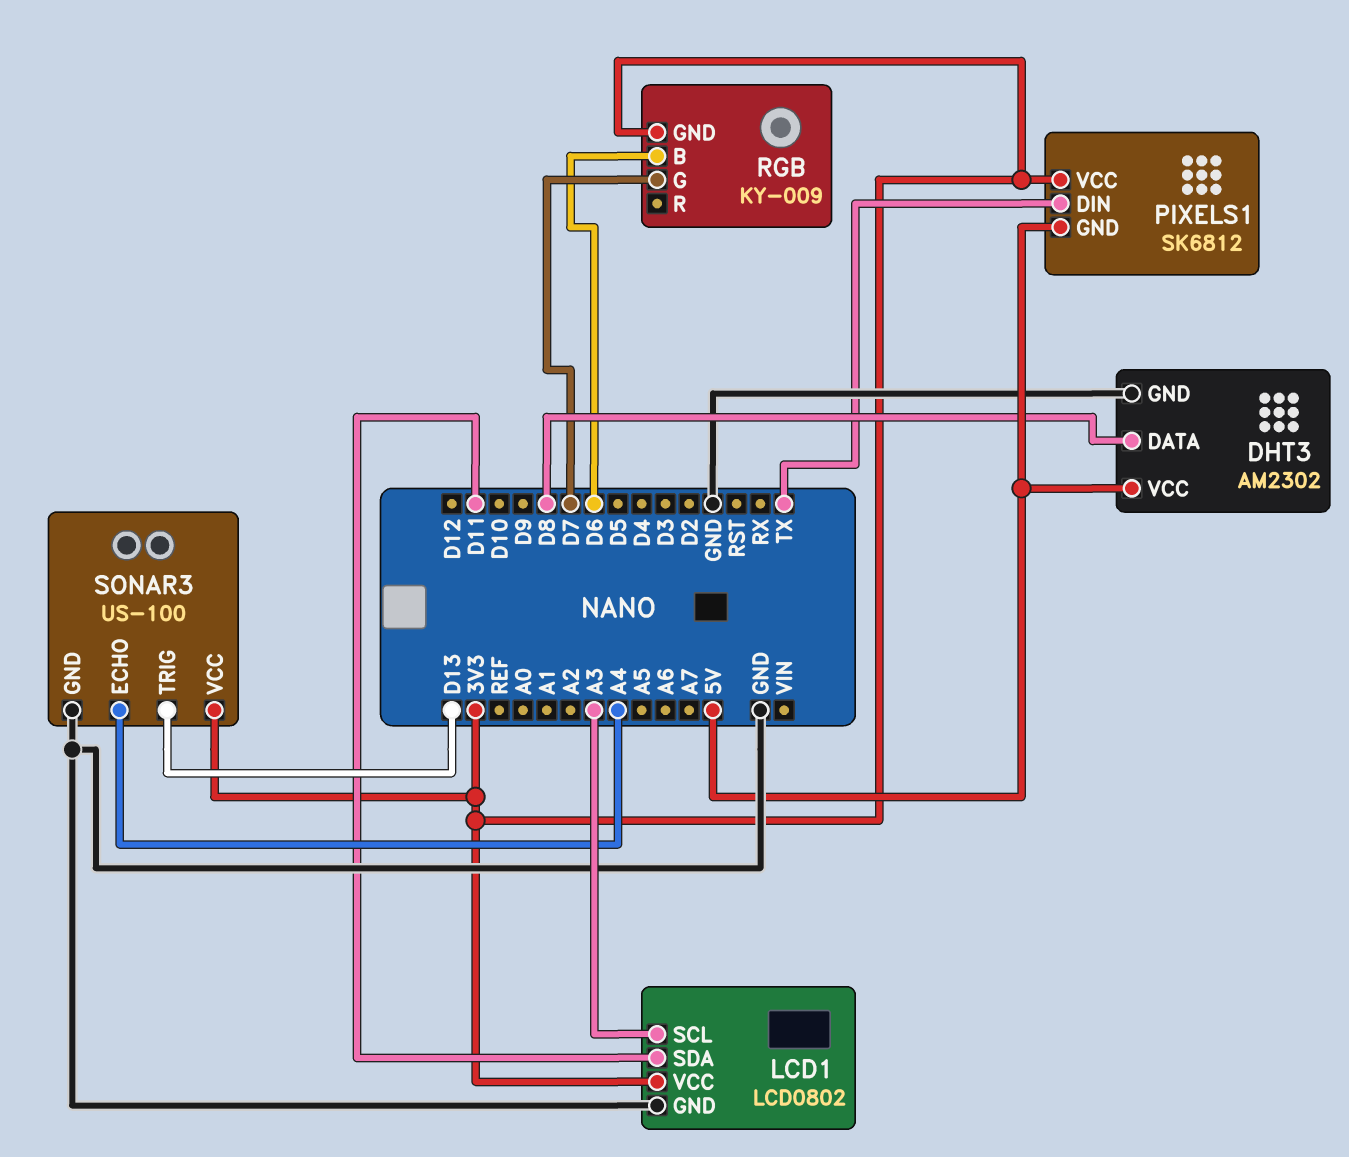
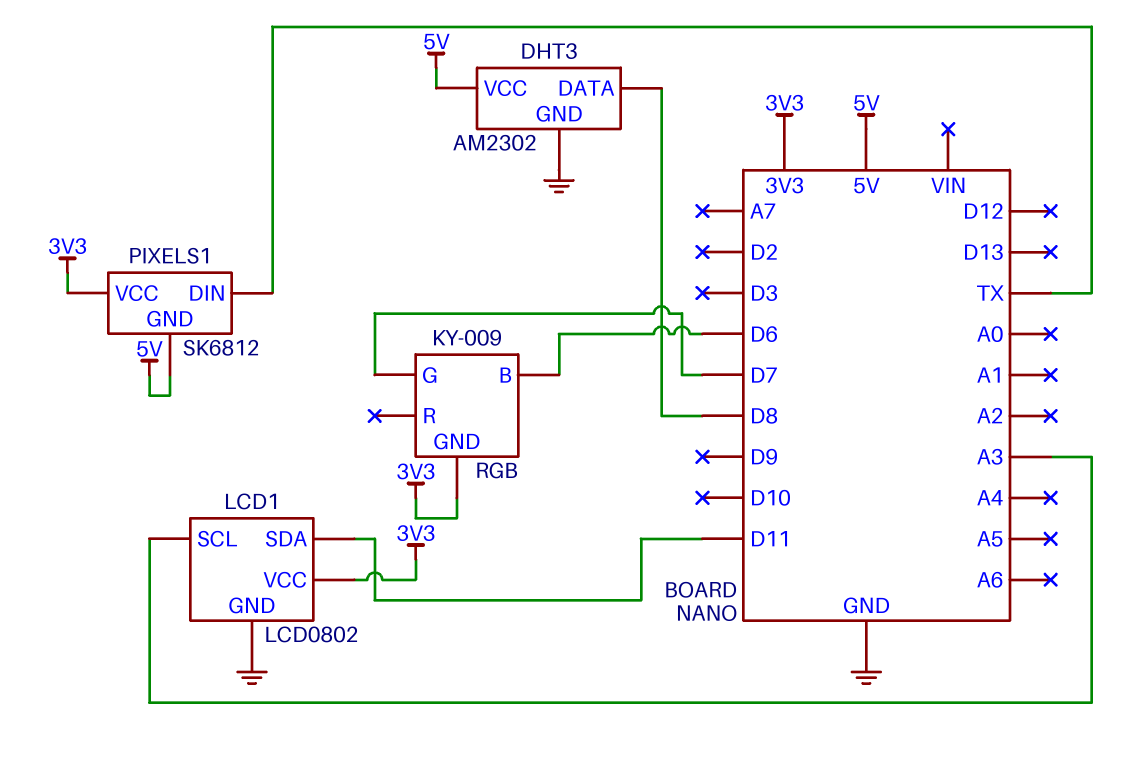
SONAR3: US-100 -> none
SONAR3 pin ECHO: A4 -> none
SONAR3 pin GND: GND -> none
SONAR3 pin TRIG: D13 -> none
SONAR3 pin VCC: 3V3 -> none

